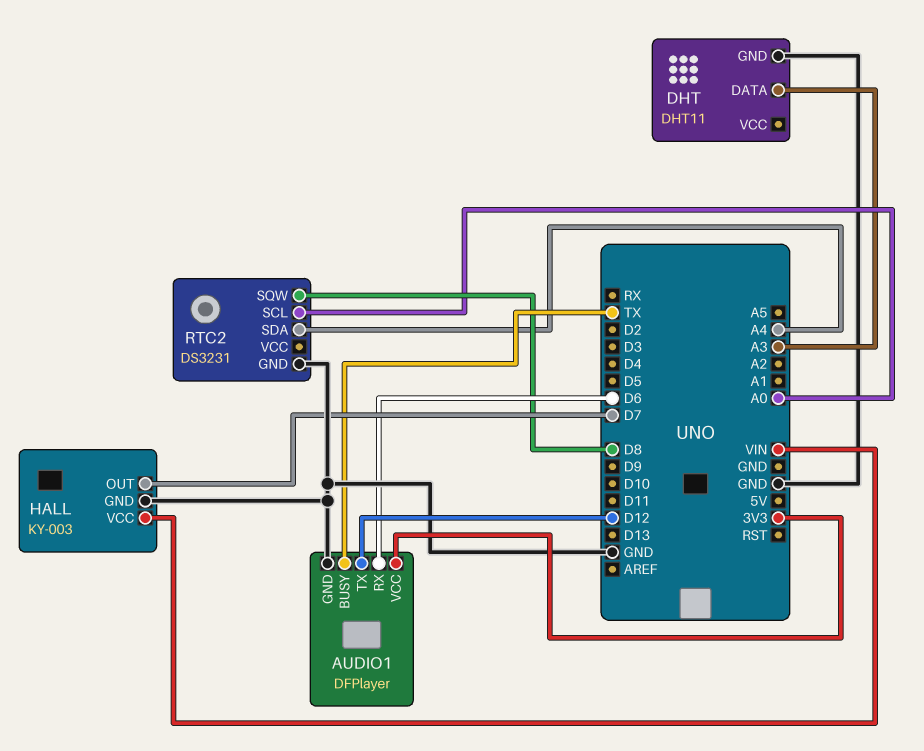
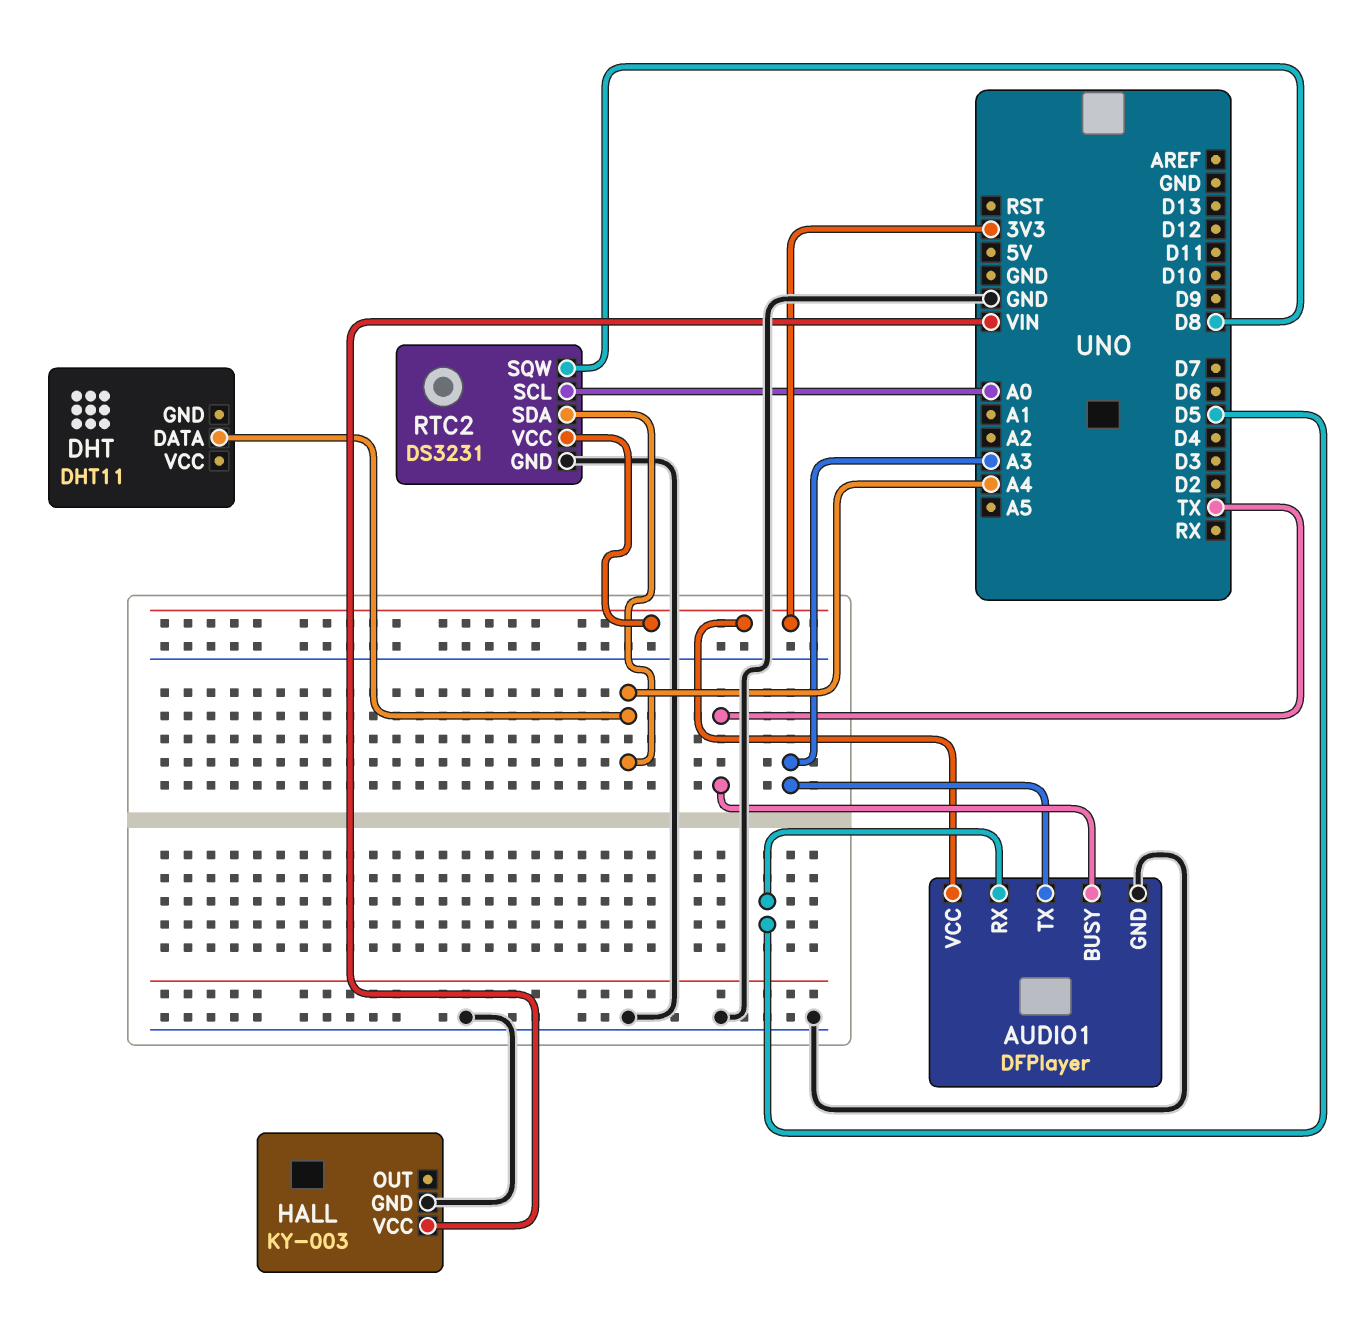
AUDIO1 pin RX: D6 -> D5
AUDIO1 pin TX: D12 -> A3
DHT pin DATA: A3 -> A4
DHT pin GND: GND -> none
HALL pin OUT: D7 -> none
RTC2 pin VCC: none -> 3V3

